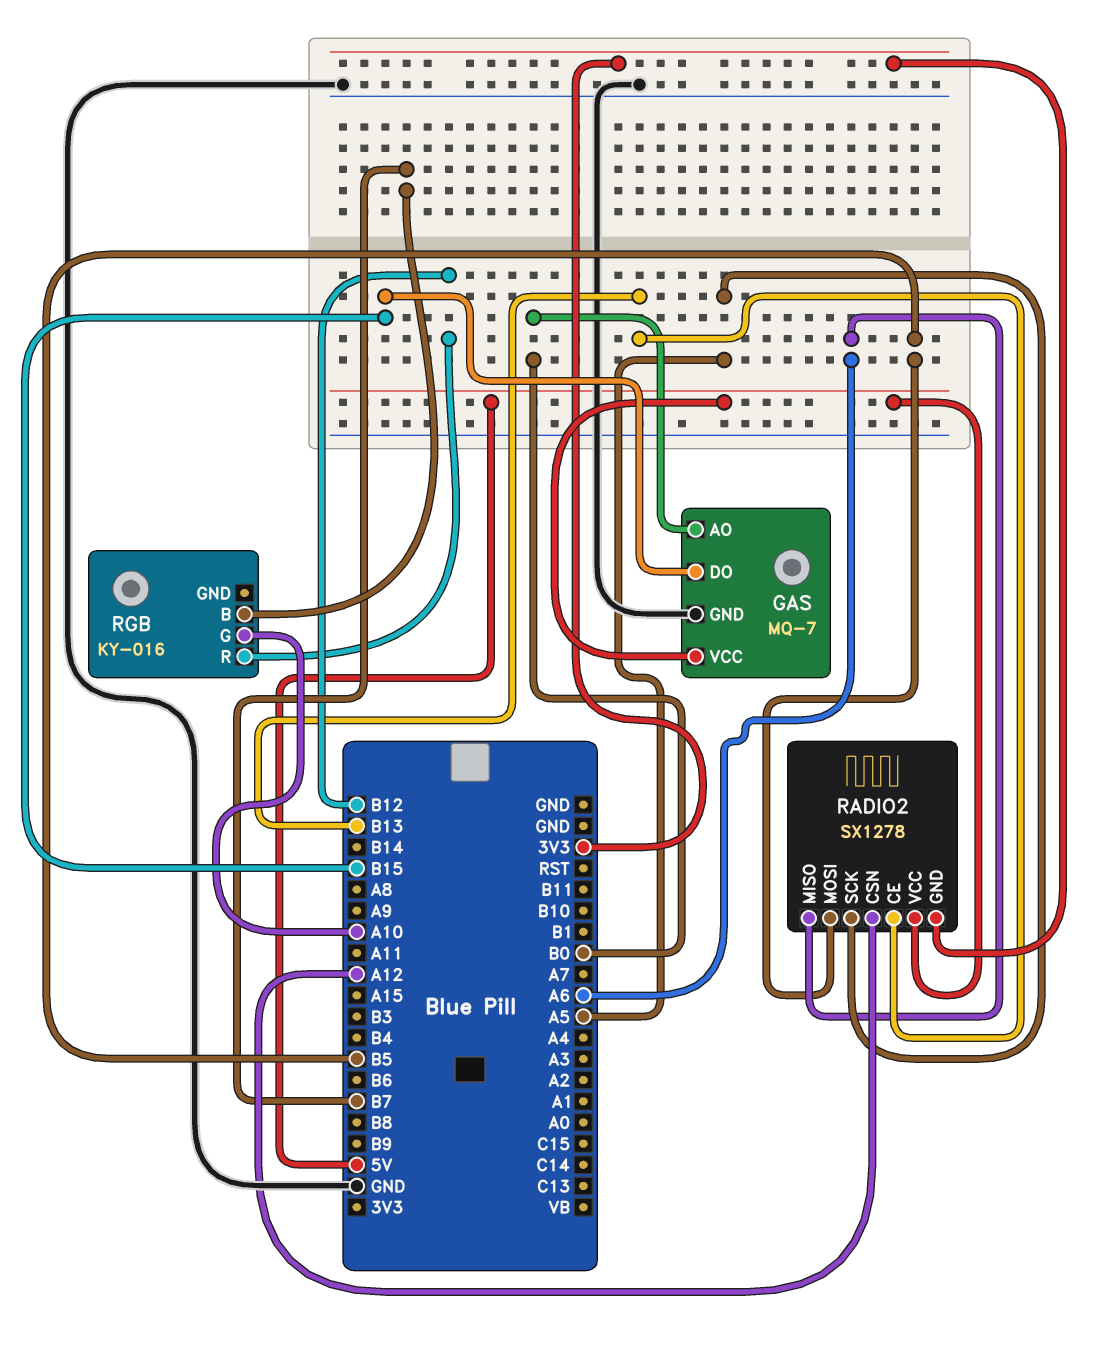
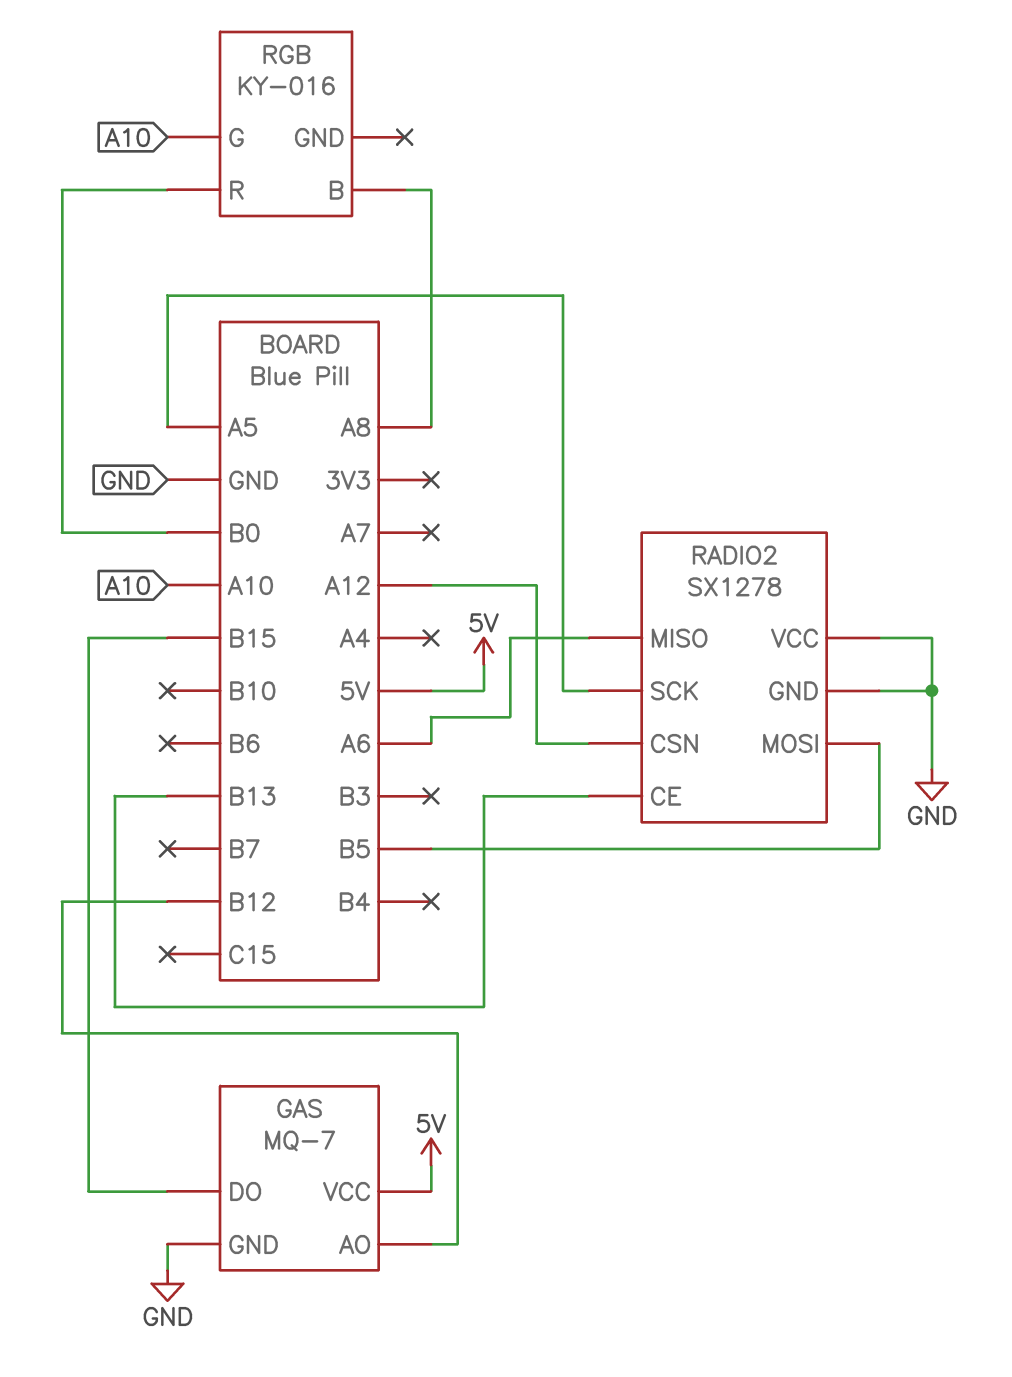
GAS pin AO: B0 -> B12
RADIO2 pin GND: 3V3 -> GND
RADIO2 pin VCC: 5V -> GND
RGB pin B: B7 -> A8
RGB pin R: B12 -> B0

